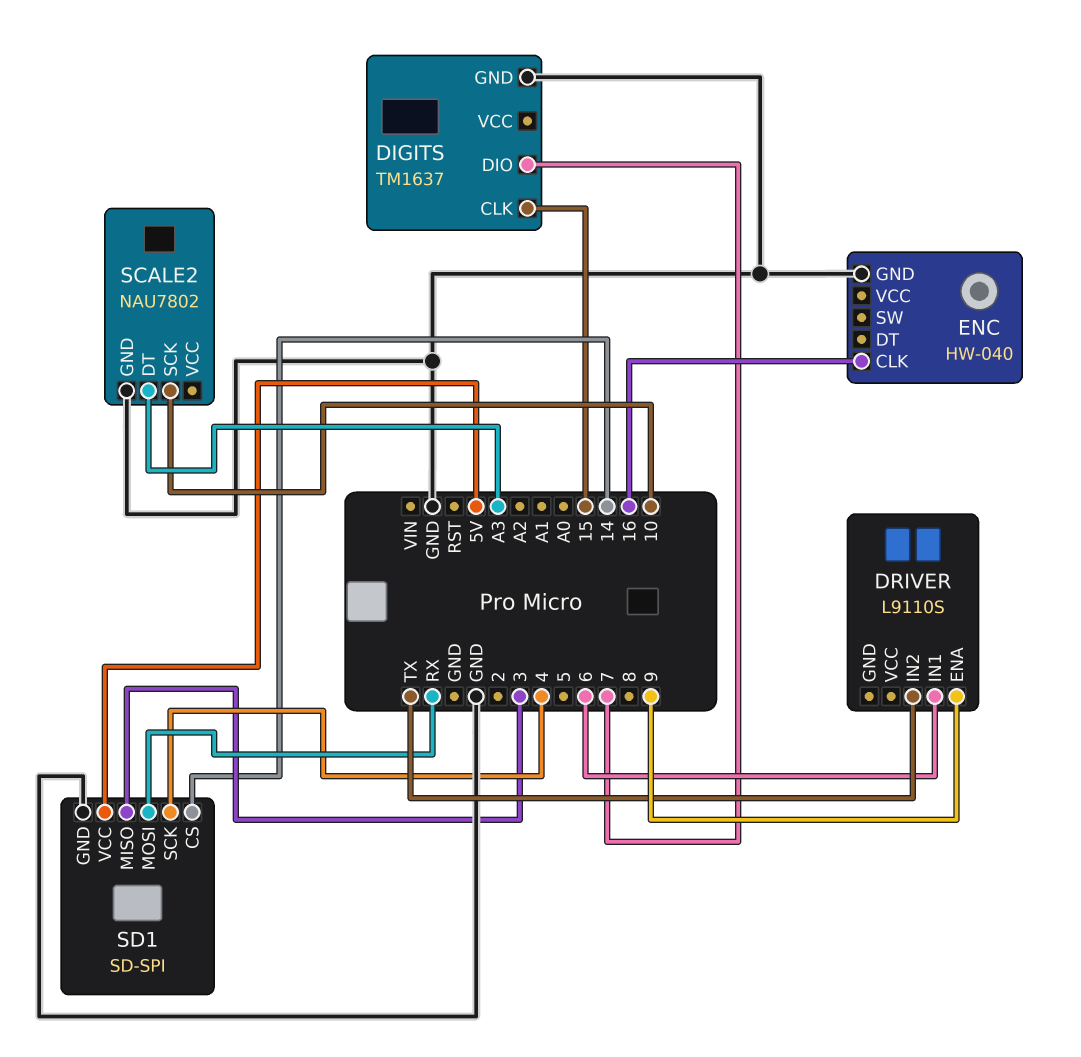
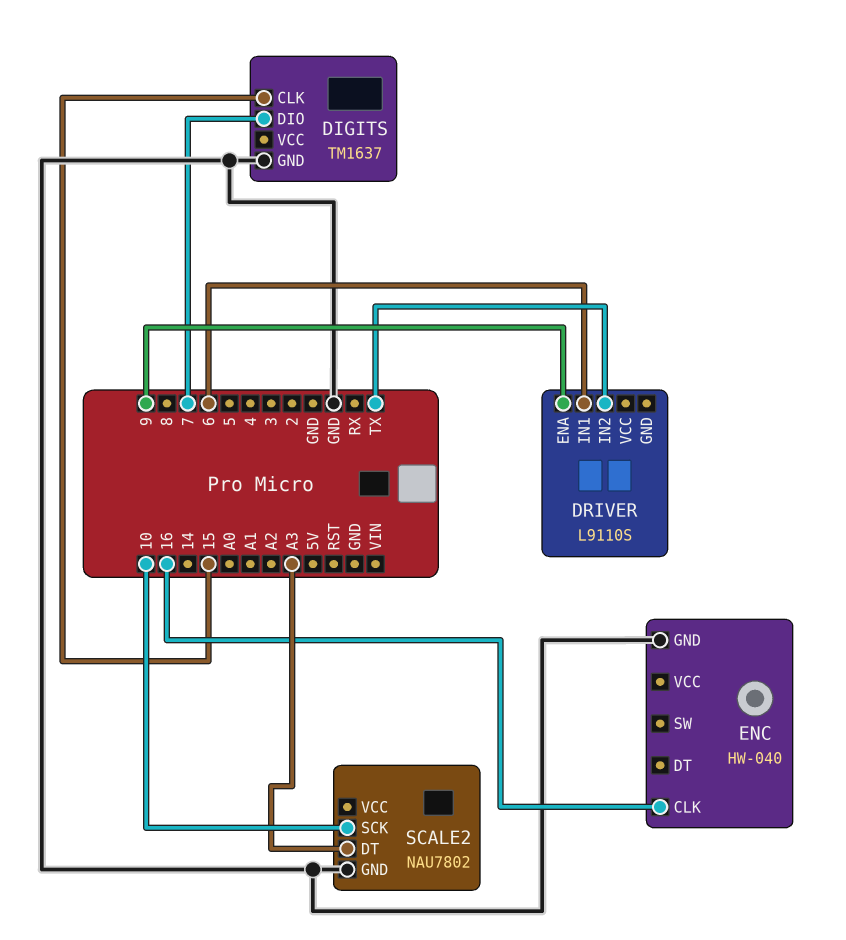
SD1: SD-SPI -> none
SD1 pin CS: 14 -> none
SD1 pin GND: GND -> none
SD1 pin MISO: 3 -> none
SD1 pin MOSI: RX -> none
SD1 pin SCK: 4 -> none
SD1 pin VCC: 5V -> none

